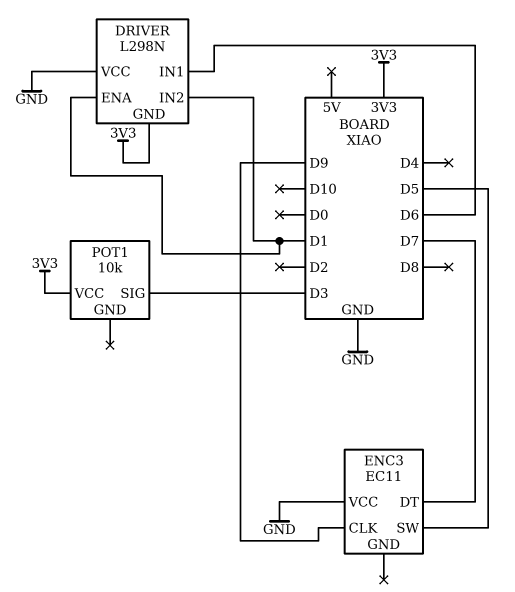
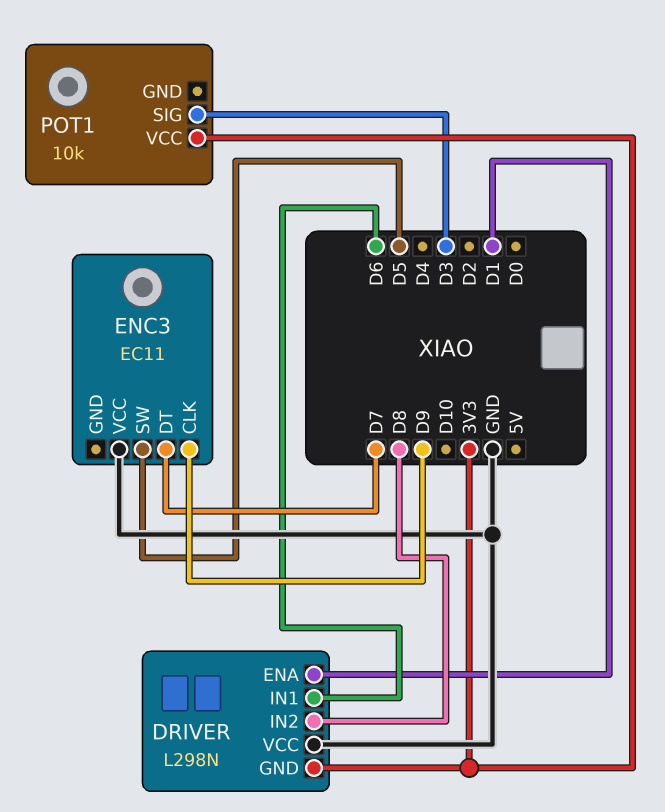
DRIVER pin IN2: D1 -> D8

